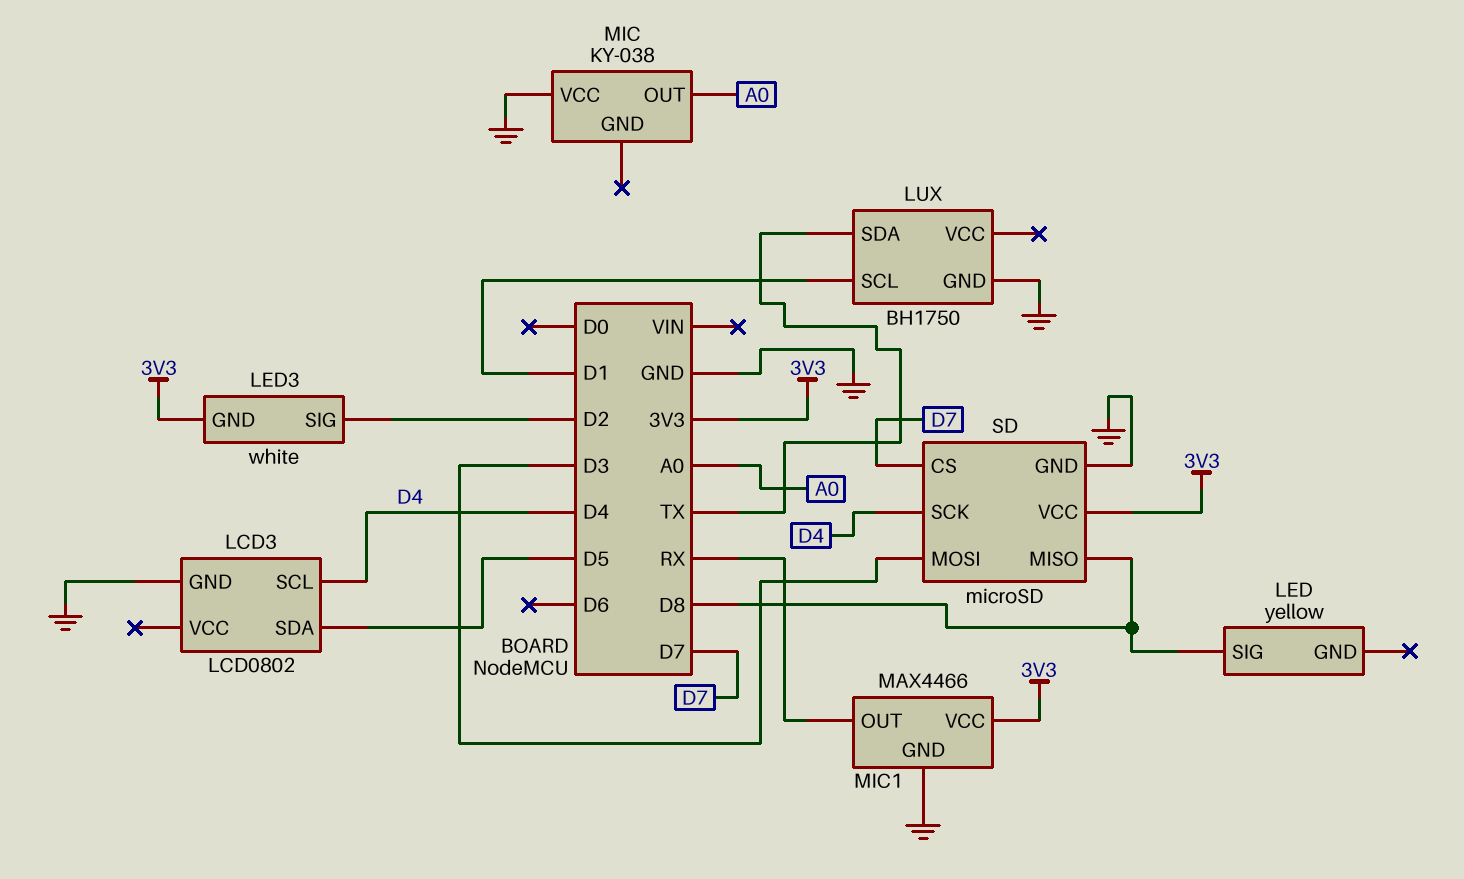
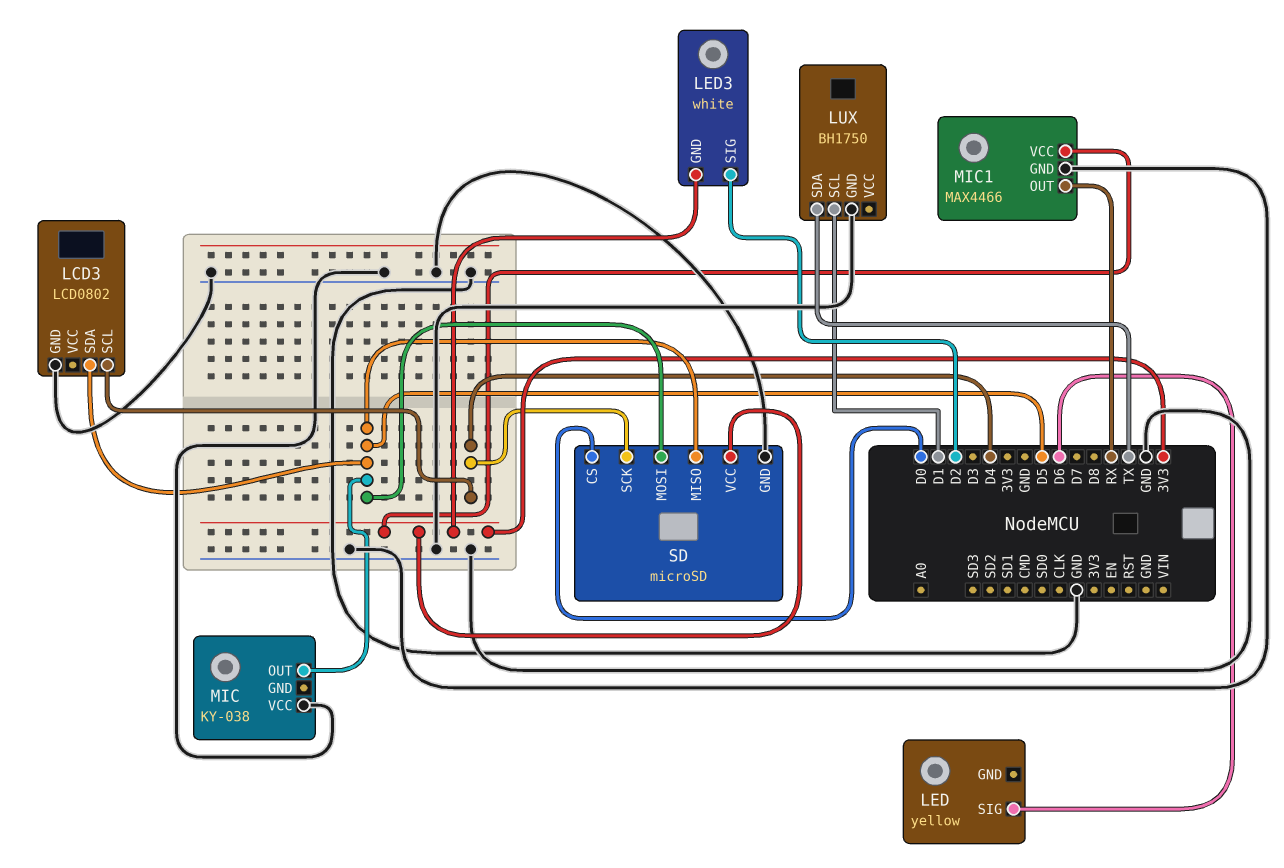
LED pin SIG: D8 -> D6
MIC pin OUT: A0 -> D5
SD pin CS: D7 -> D0
SD pin MISO: D8 -> D5
SD pin MOSI: D3 -> D5

